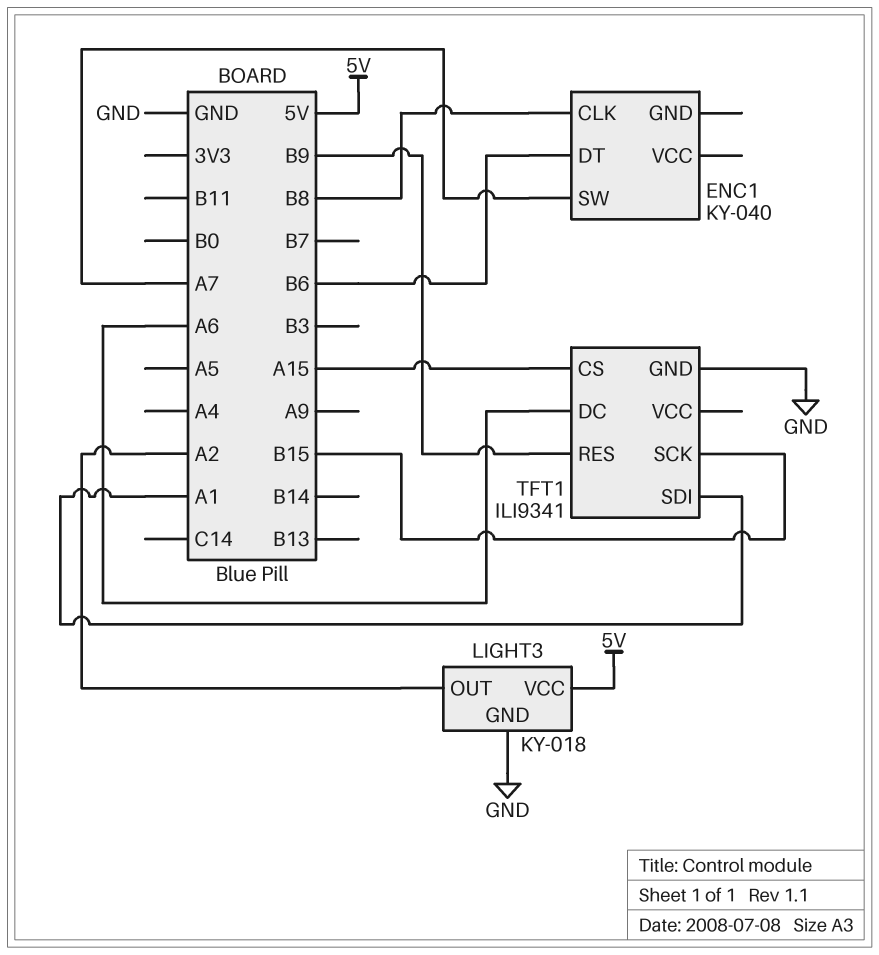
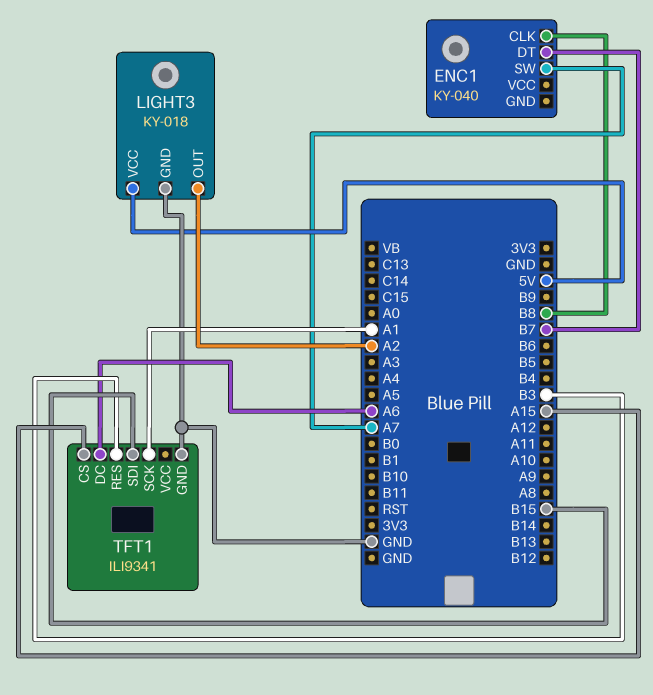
ENC1 pin DT: B6 -> B7
TFT1 pin RES: B9 -> B3
TFT1 pin SCK: B15 -> A1
TFT1 pin SDI: A1 -> B15

